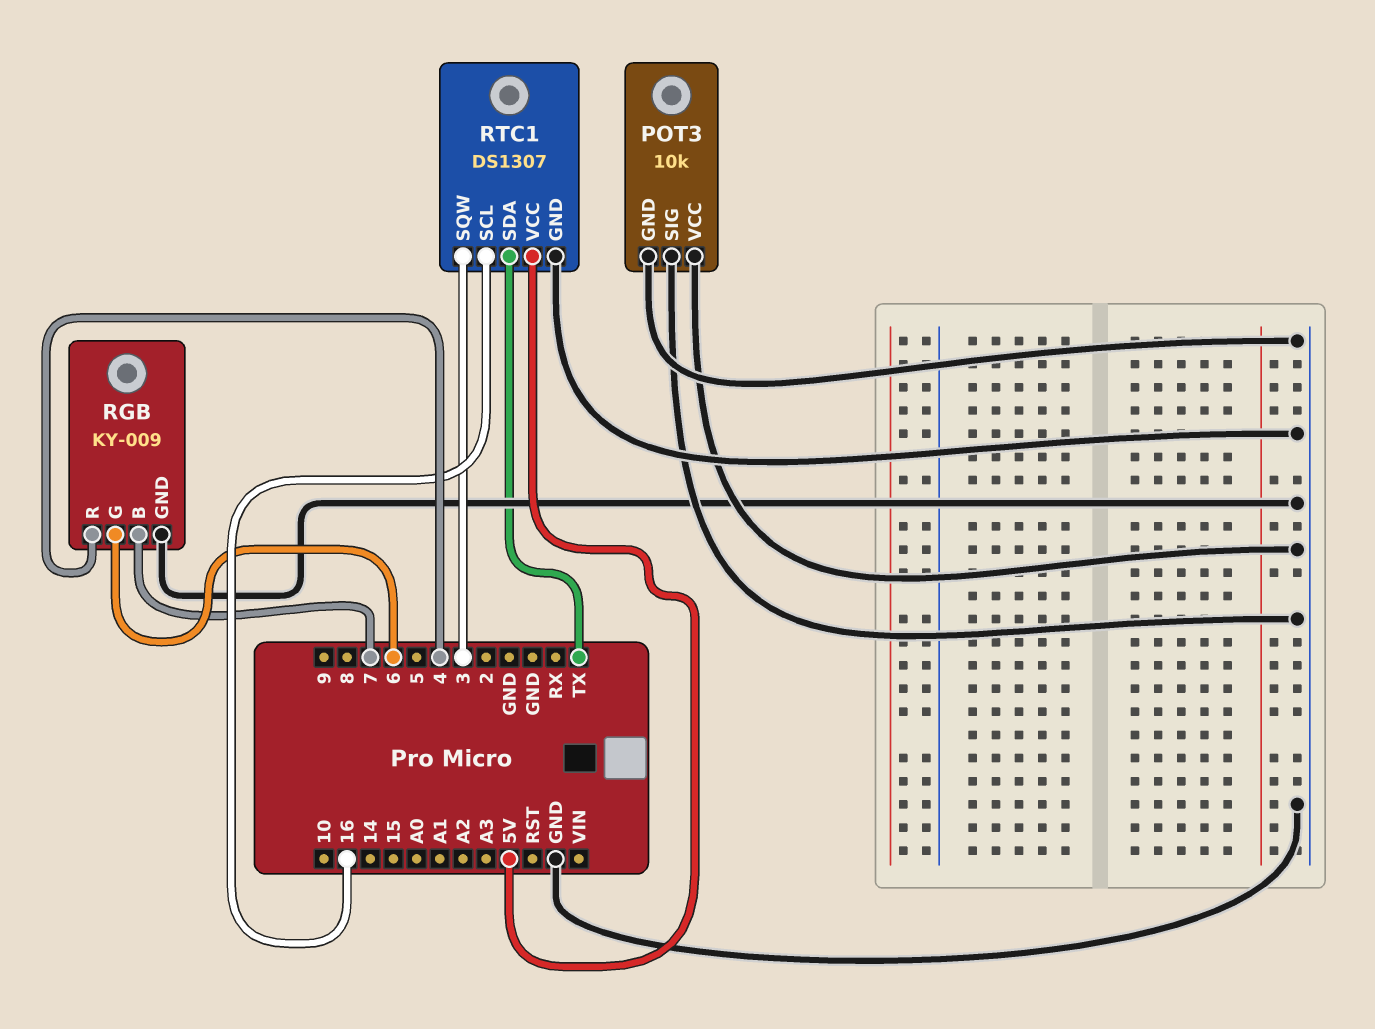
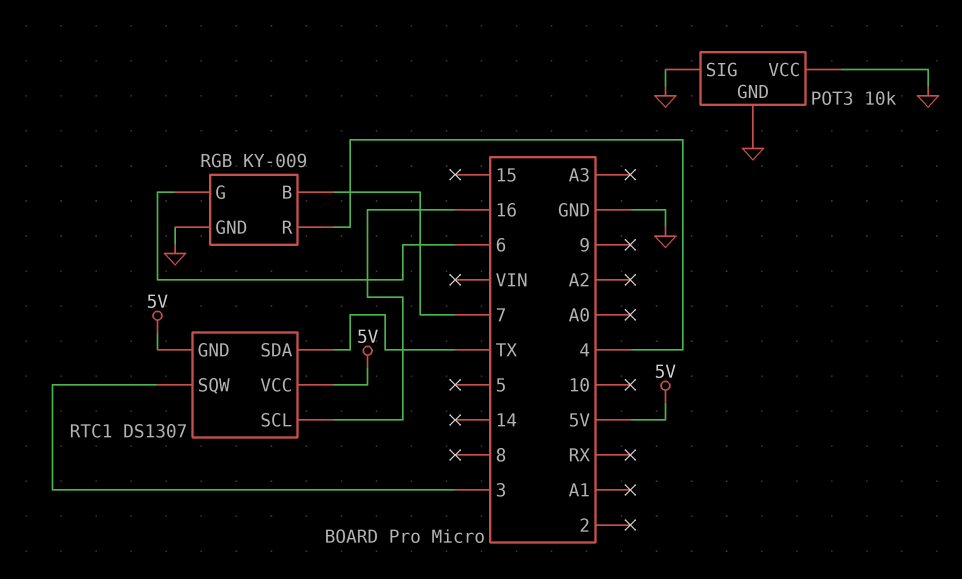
RTC1 pin GND: GND -> 5V

